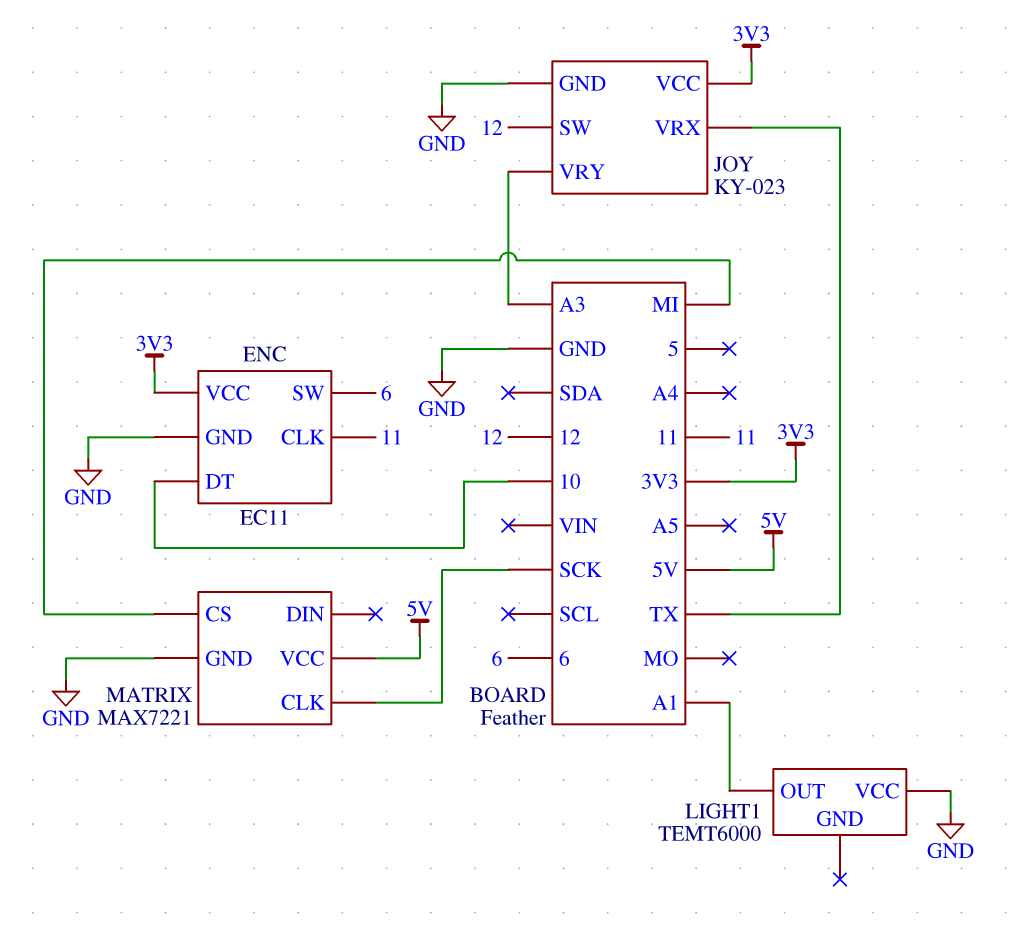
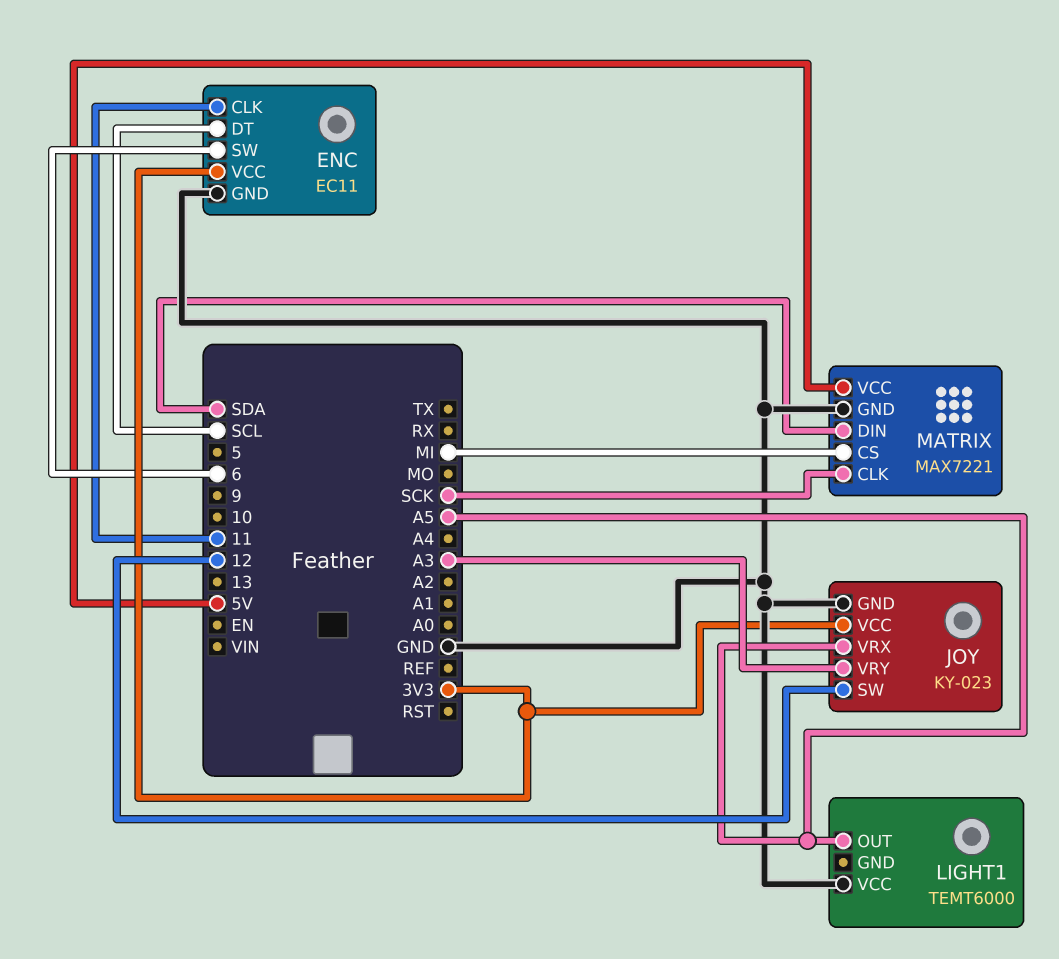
ENC pin DT: 10 -> SCL
JOY pin VRX: TX -> A5
LIGHT1 pin OUT: A1 -> A5
MATRIX pin DIN: none -> SDA

